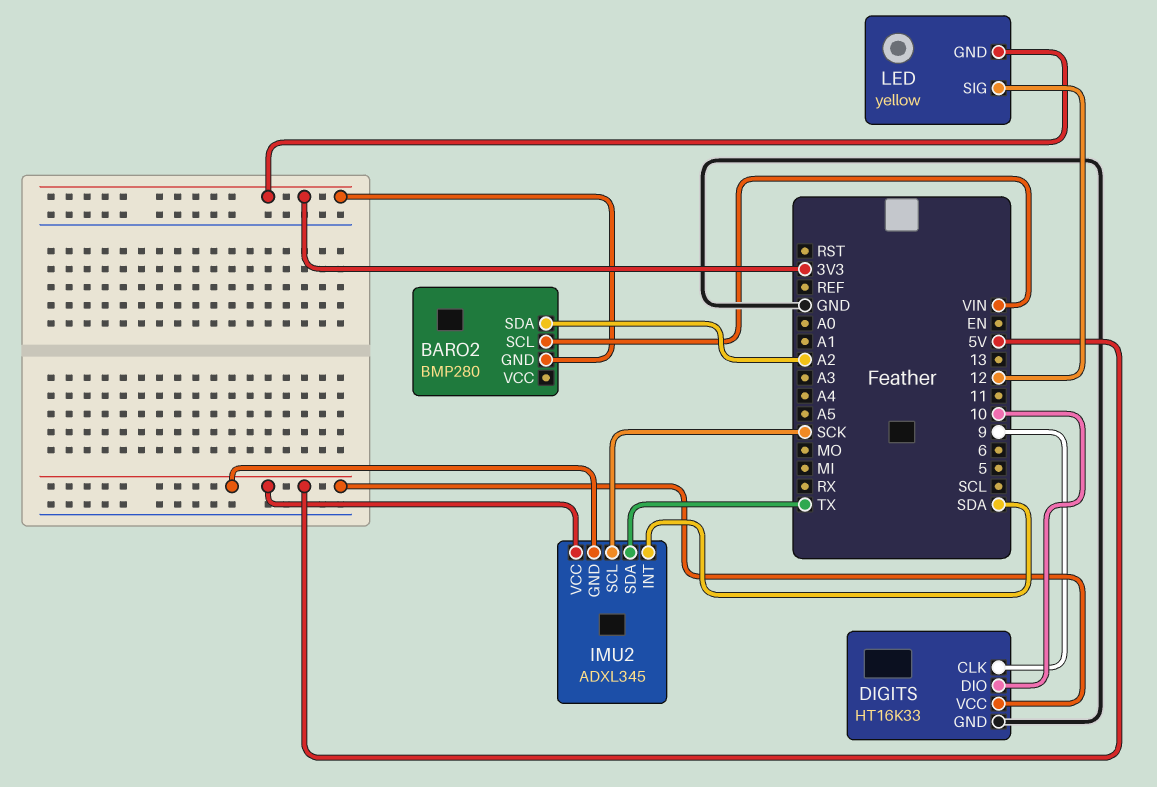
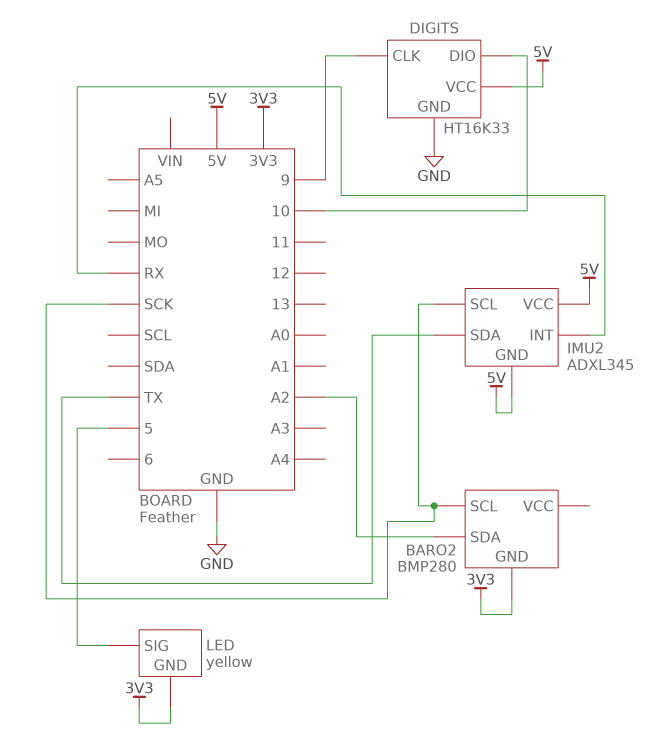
BARO2 pin SCL: VIN -> SCK
IMU2 pin INT: SDA -> RX
LED pin SIG: 12 -> 5

